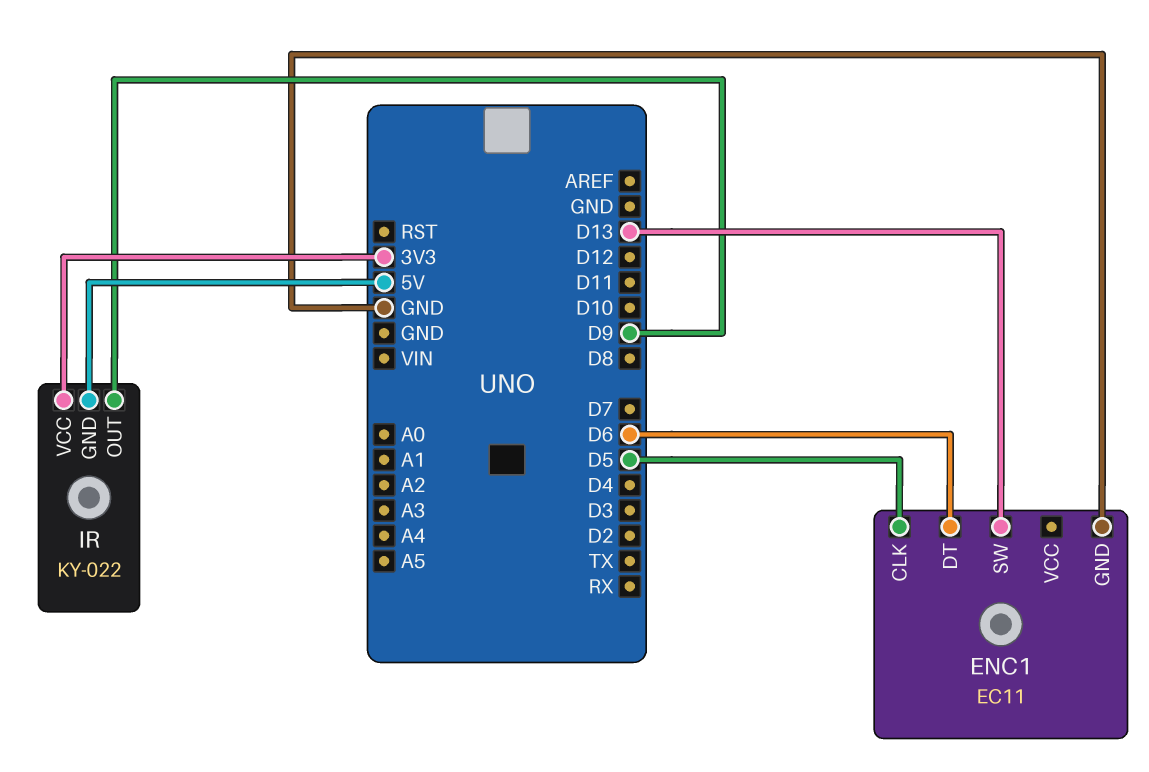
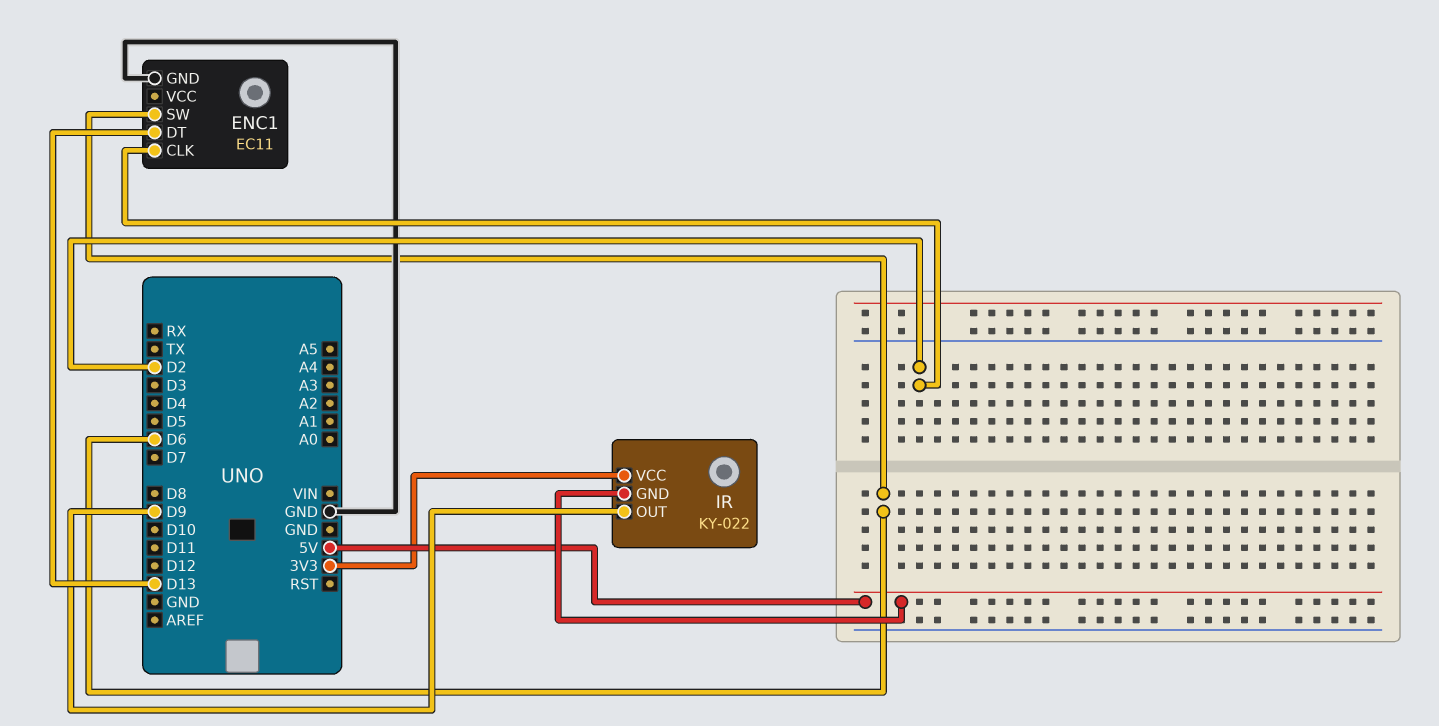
ENC1 pin CLK: D5 -> D2
ENC1 pin DT: D6 -> D13
ENC1 pin SW: D13 -> D6

